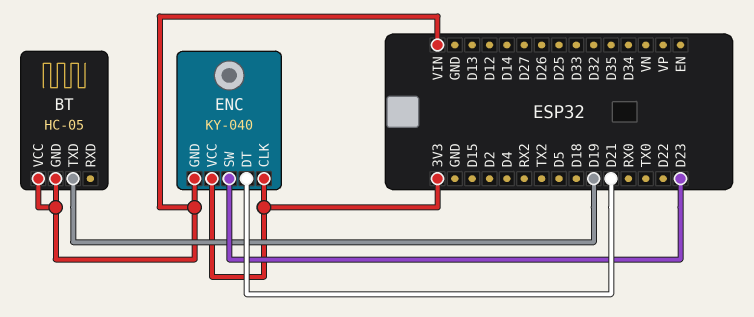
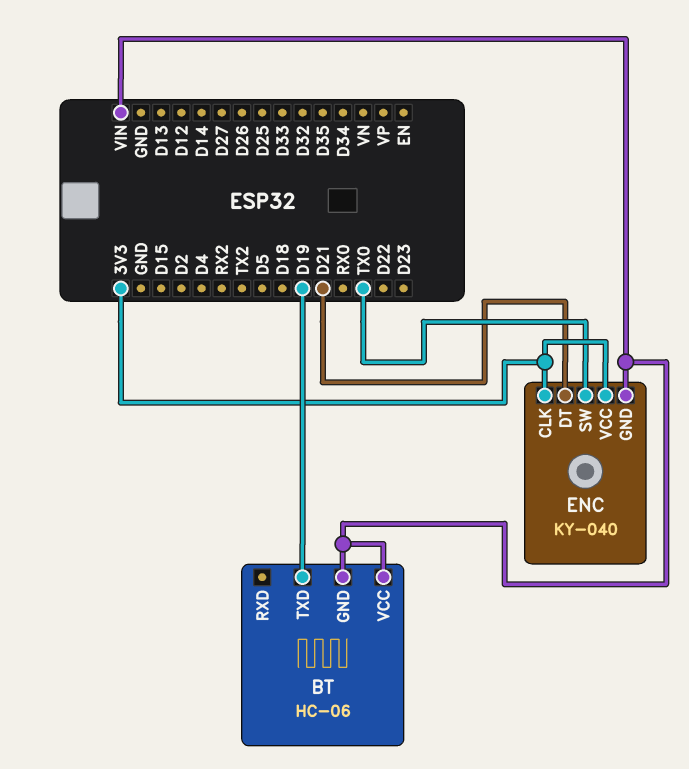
BT: HC-05 -> HC-06
ENC pin SW: D23 -> TX0

